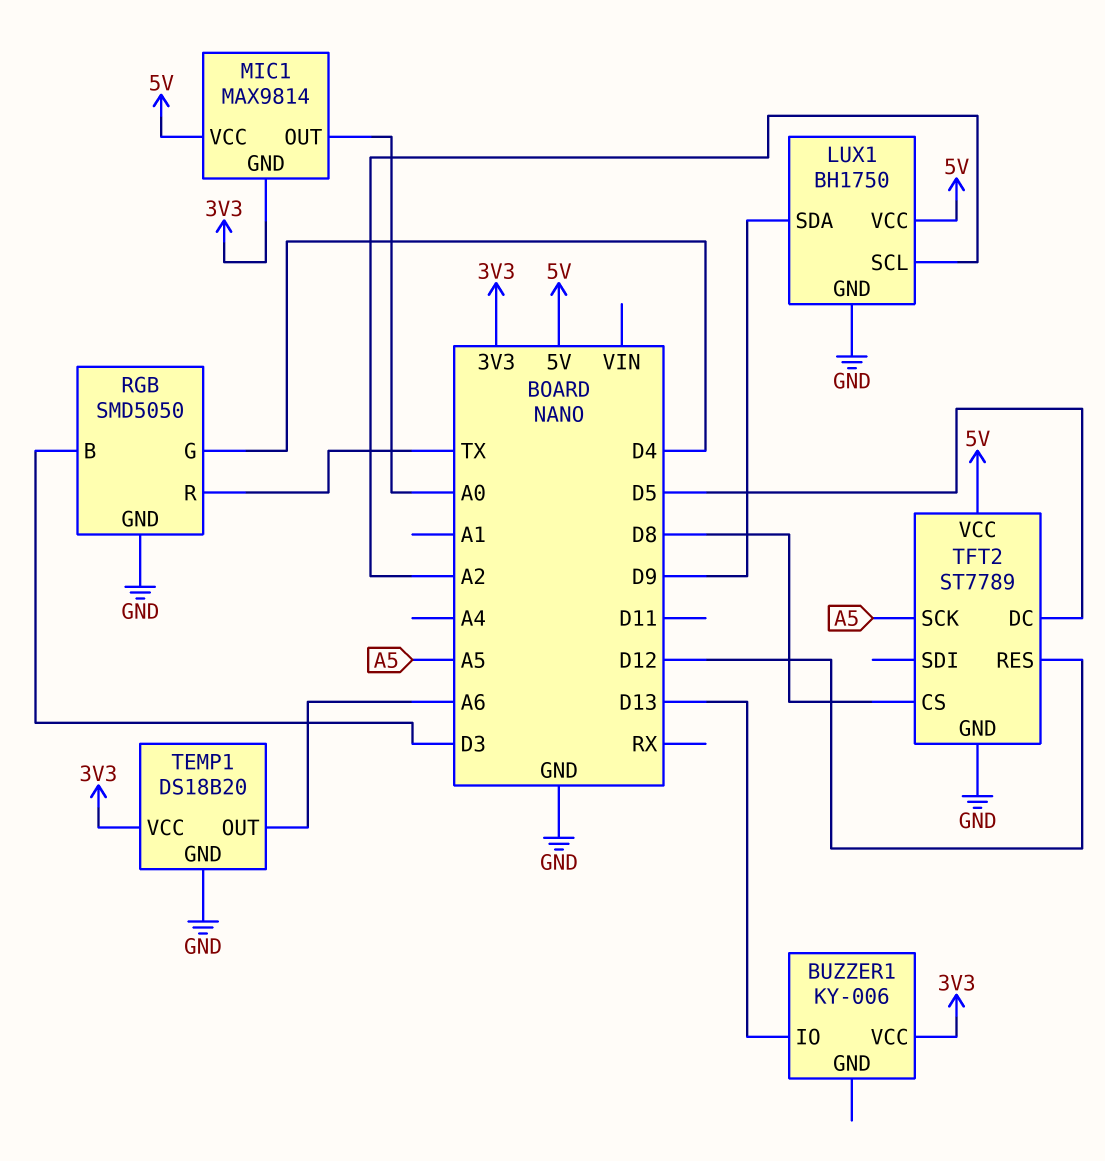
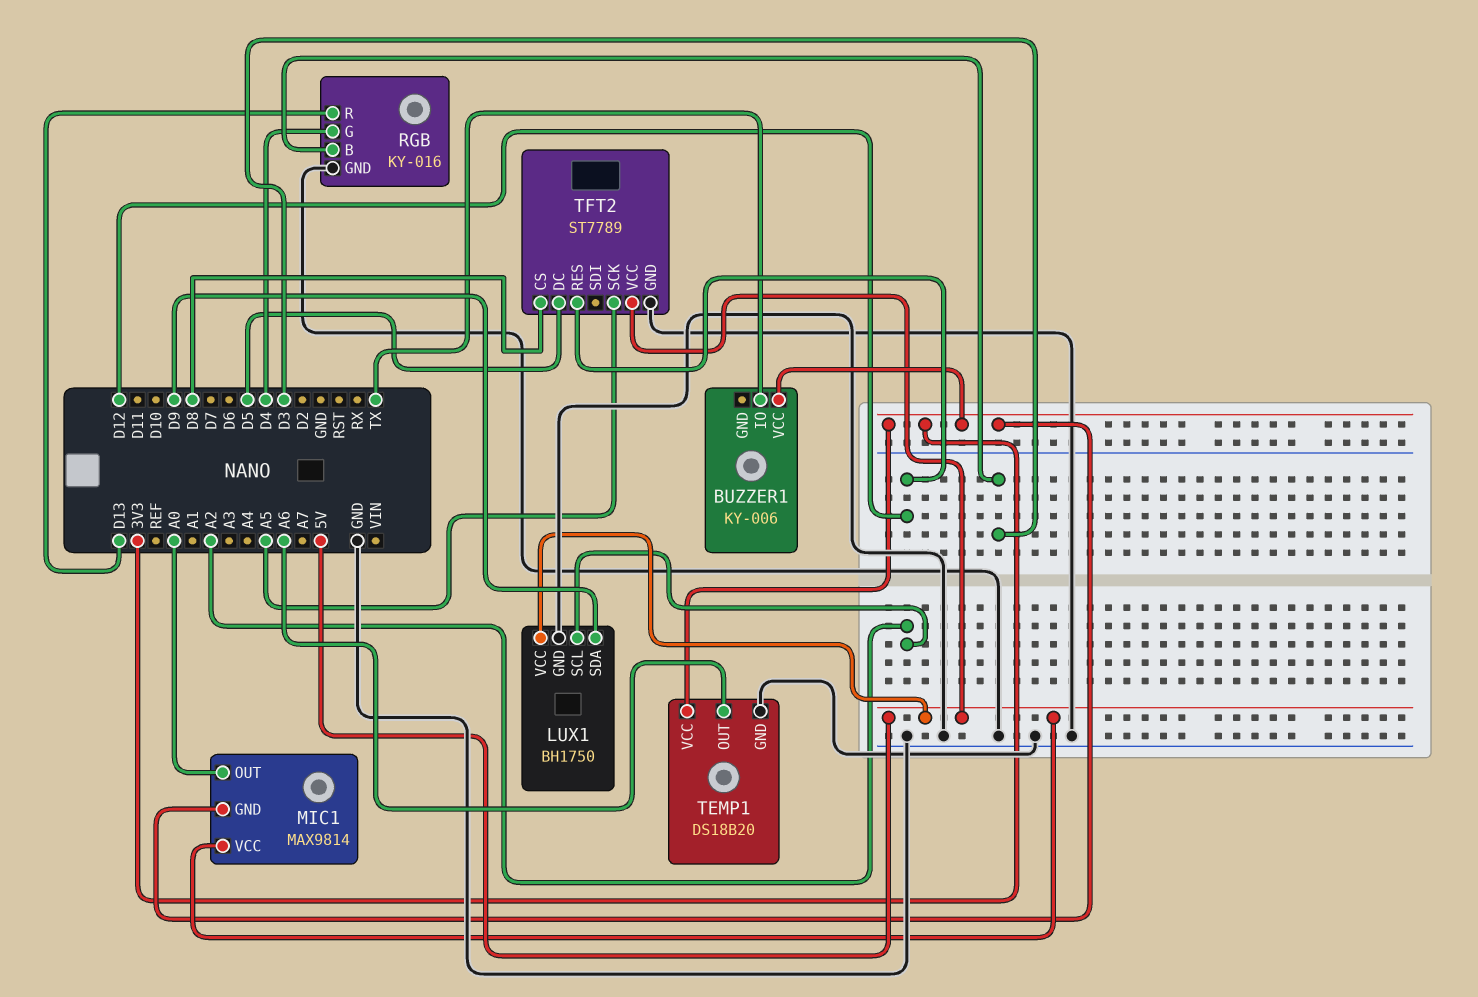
BUZZER1 pin IO: D13 -> TX
RGB: SMD5050 -> KY-016
RGB pin R: TX -> D13

